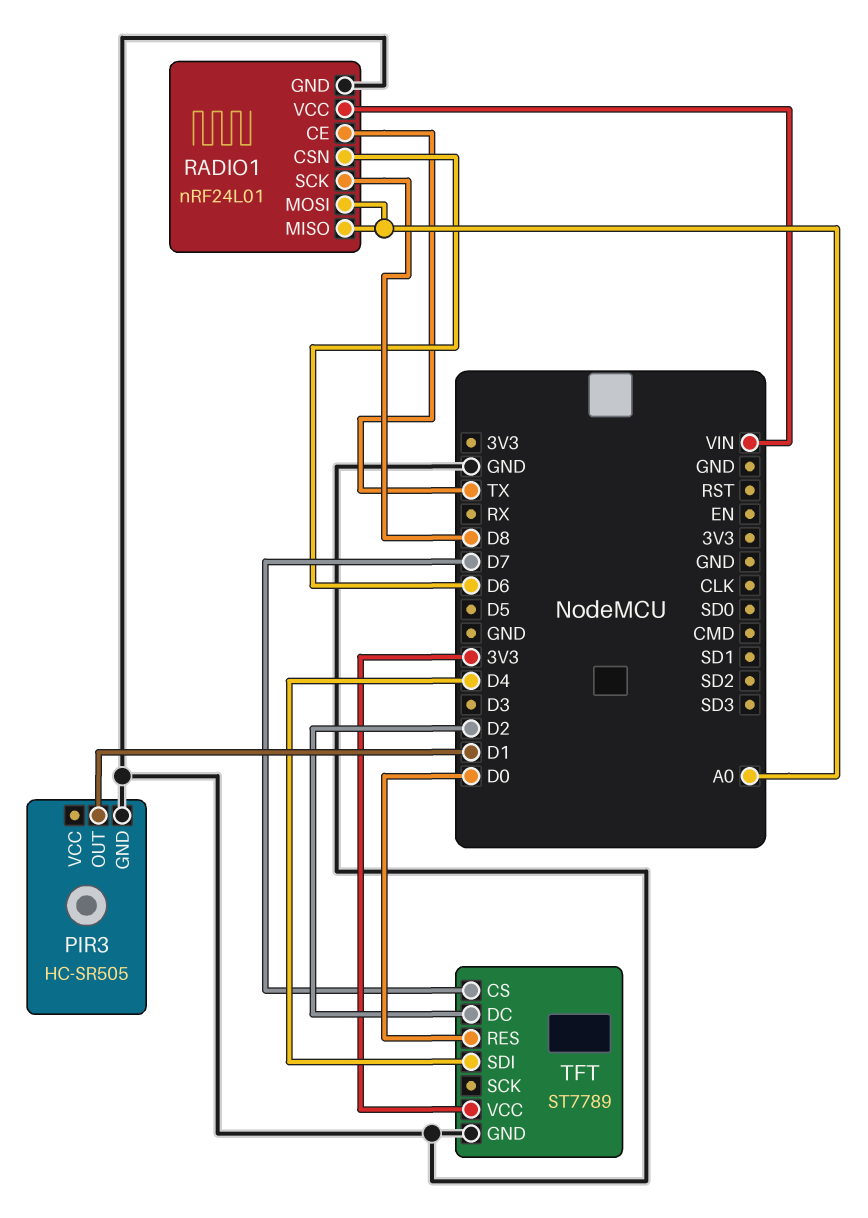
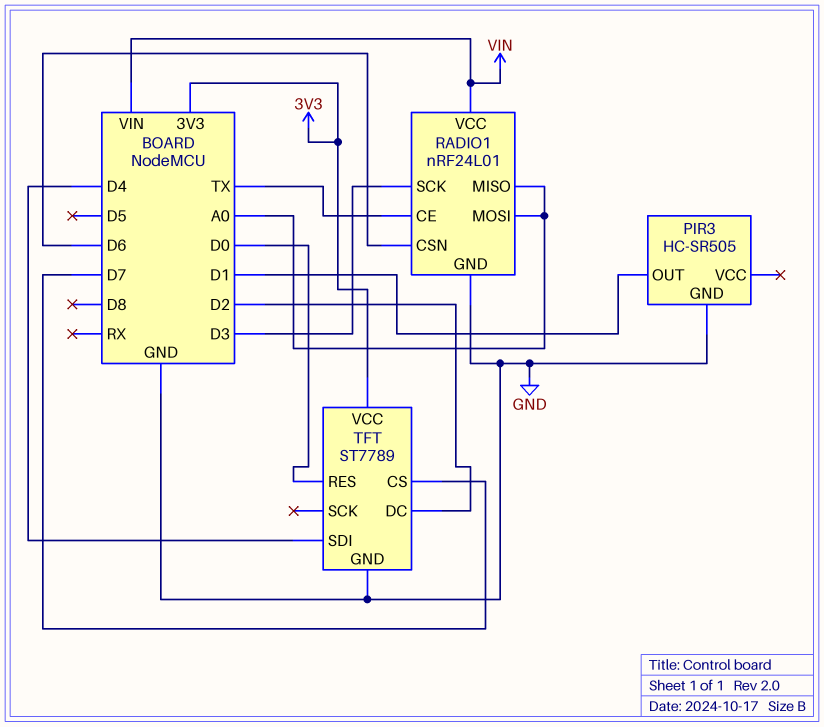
RADIO1 pin SCK: D8 -> D3

